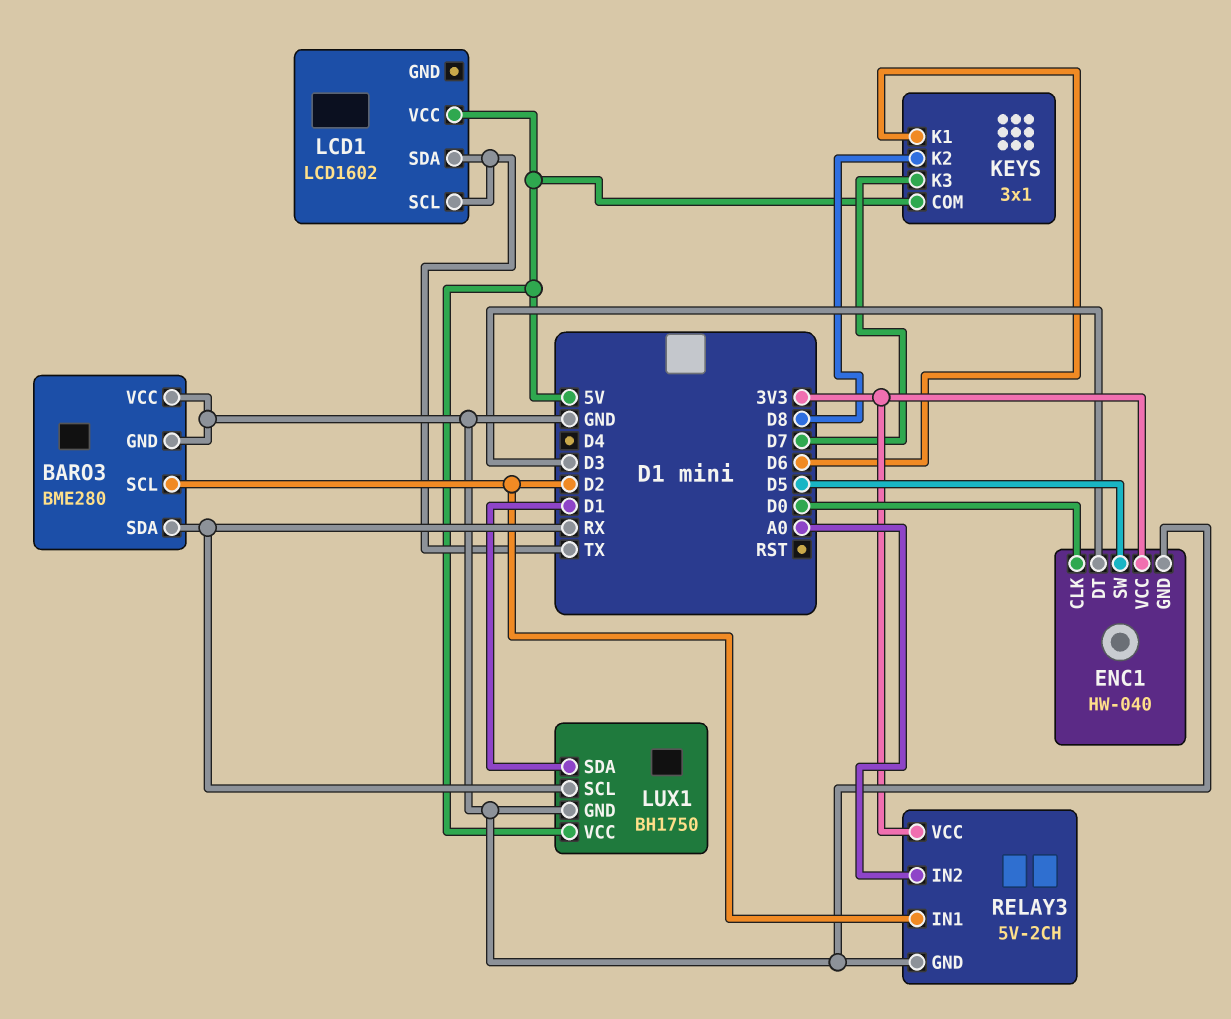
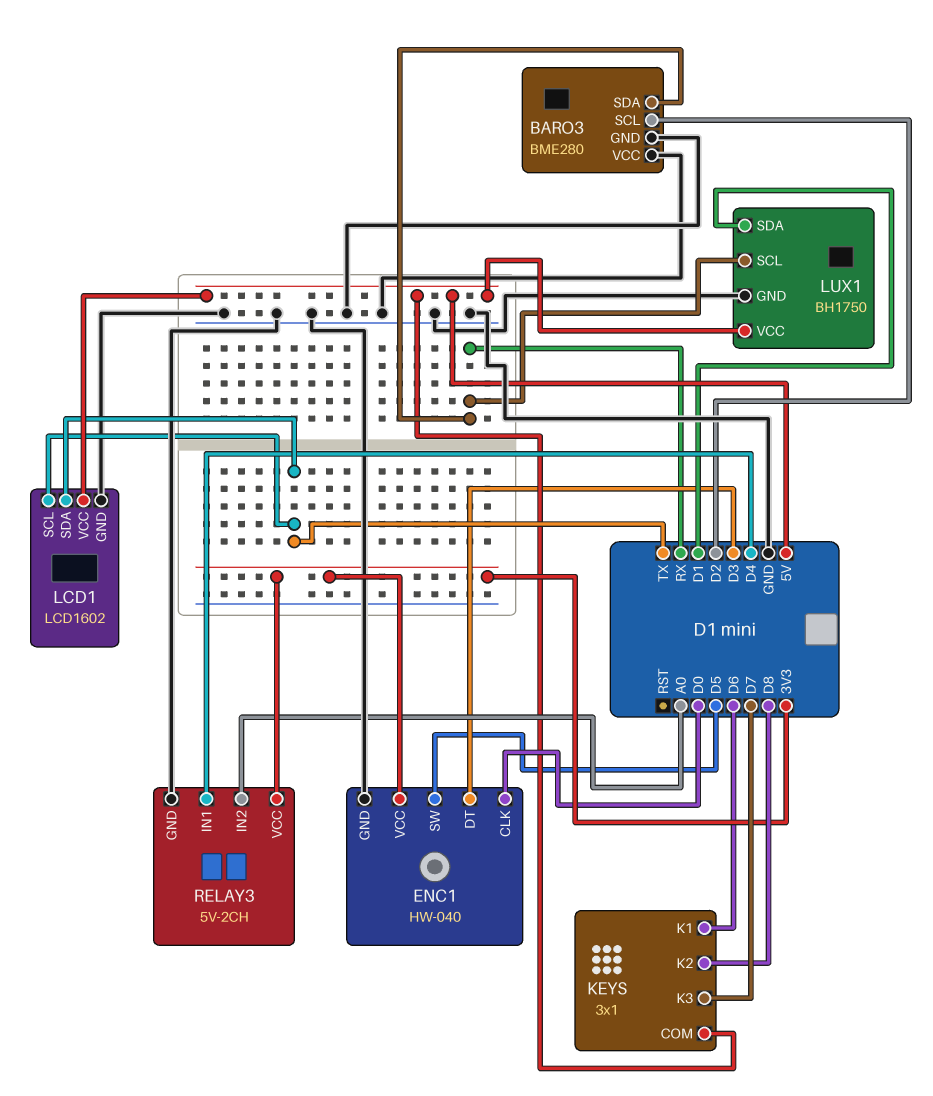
LCD1 pin GND: none -> GND
RELAY3 pin IN1: D2 -> D4

